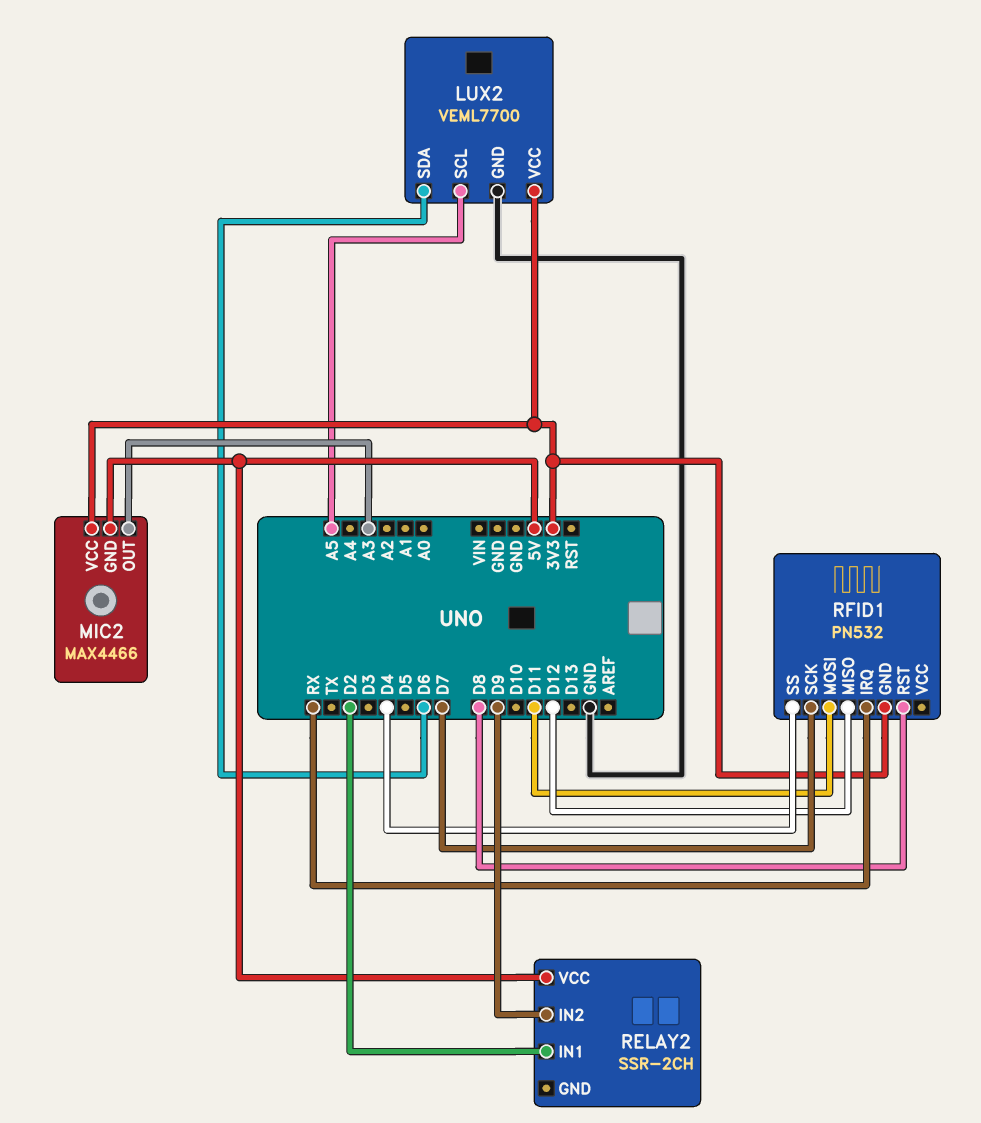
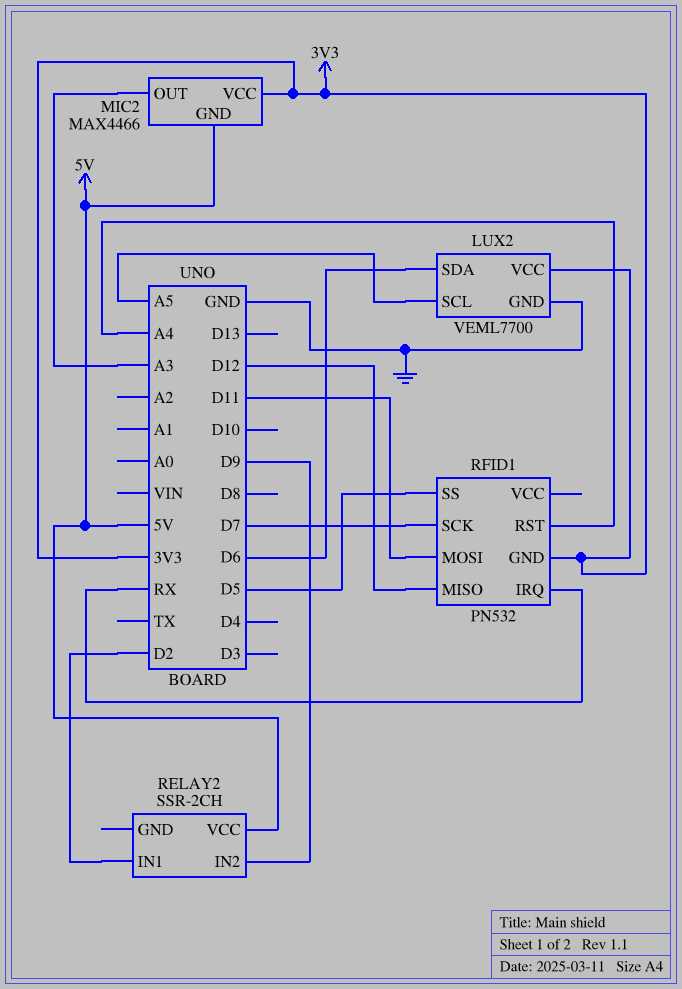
RFID1 pin RST: D8 -> A4
RFID1 pin SS: D4 -> D5

